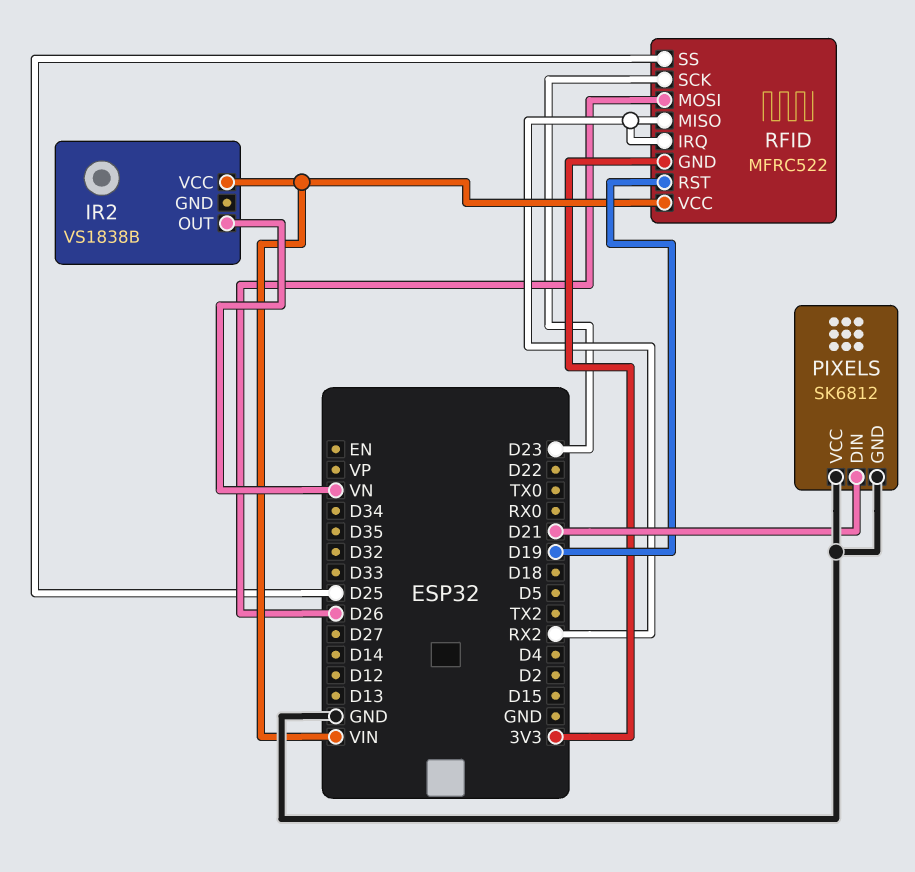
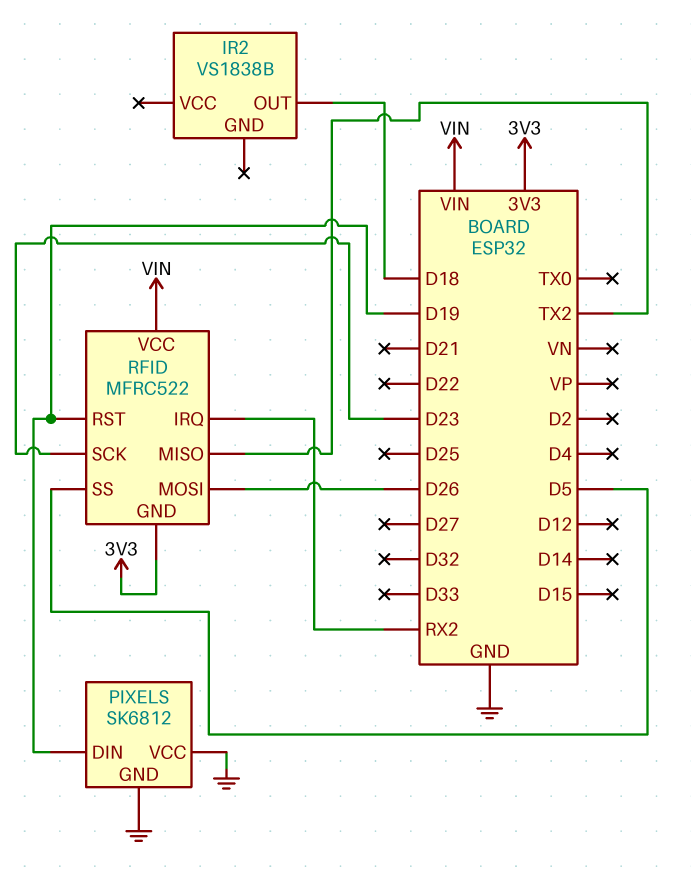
IR2 pin OUT: VN -> D18
IR2 pin VCC: VIN -> none
PIXELS pin DIN: D21 -> D19
RFID pin MISO: RX2 -> TX2
RFID pin SS: D25 -> D5

